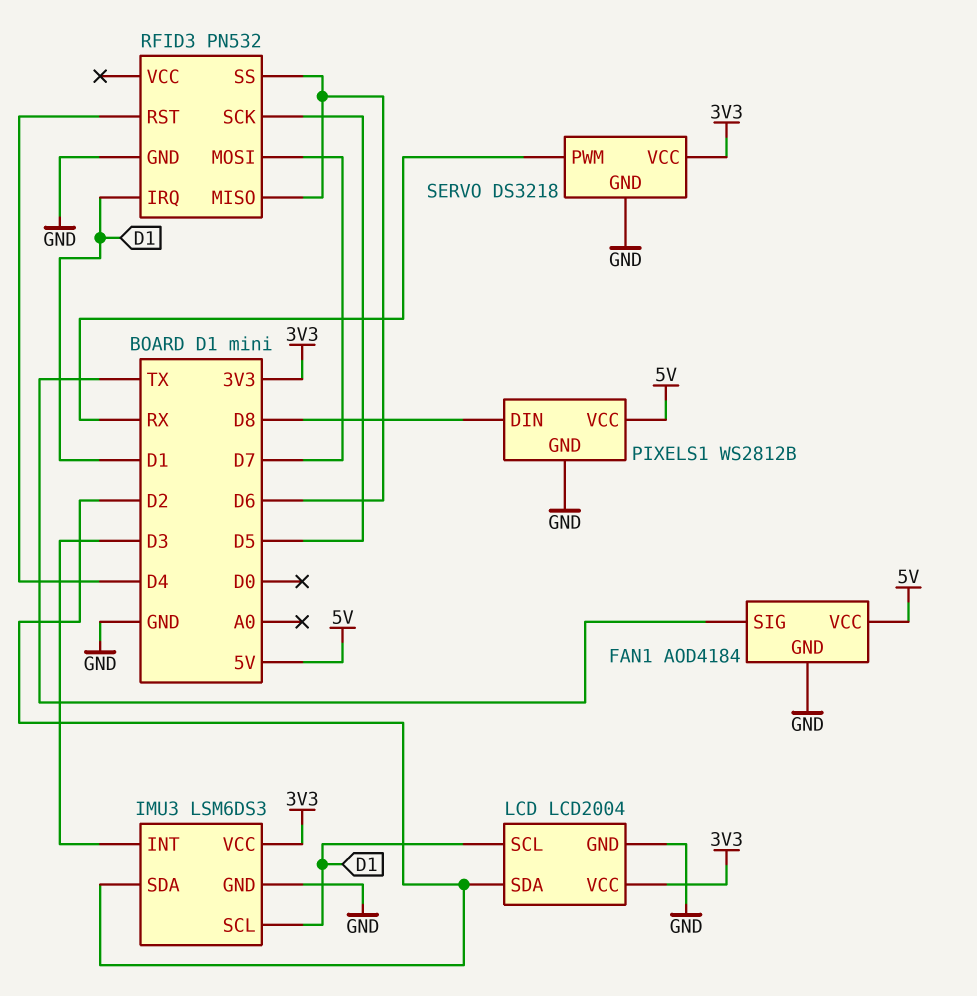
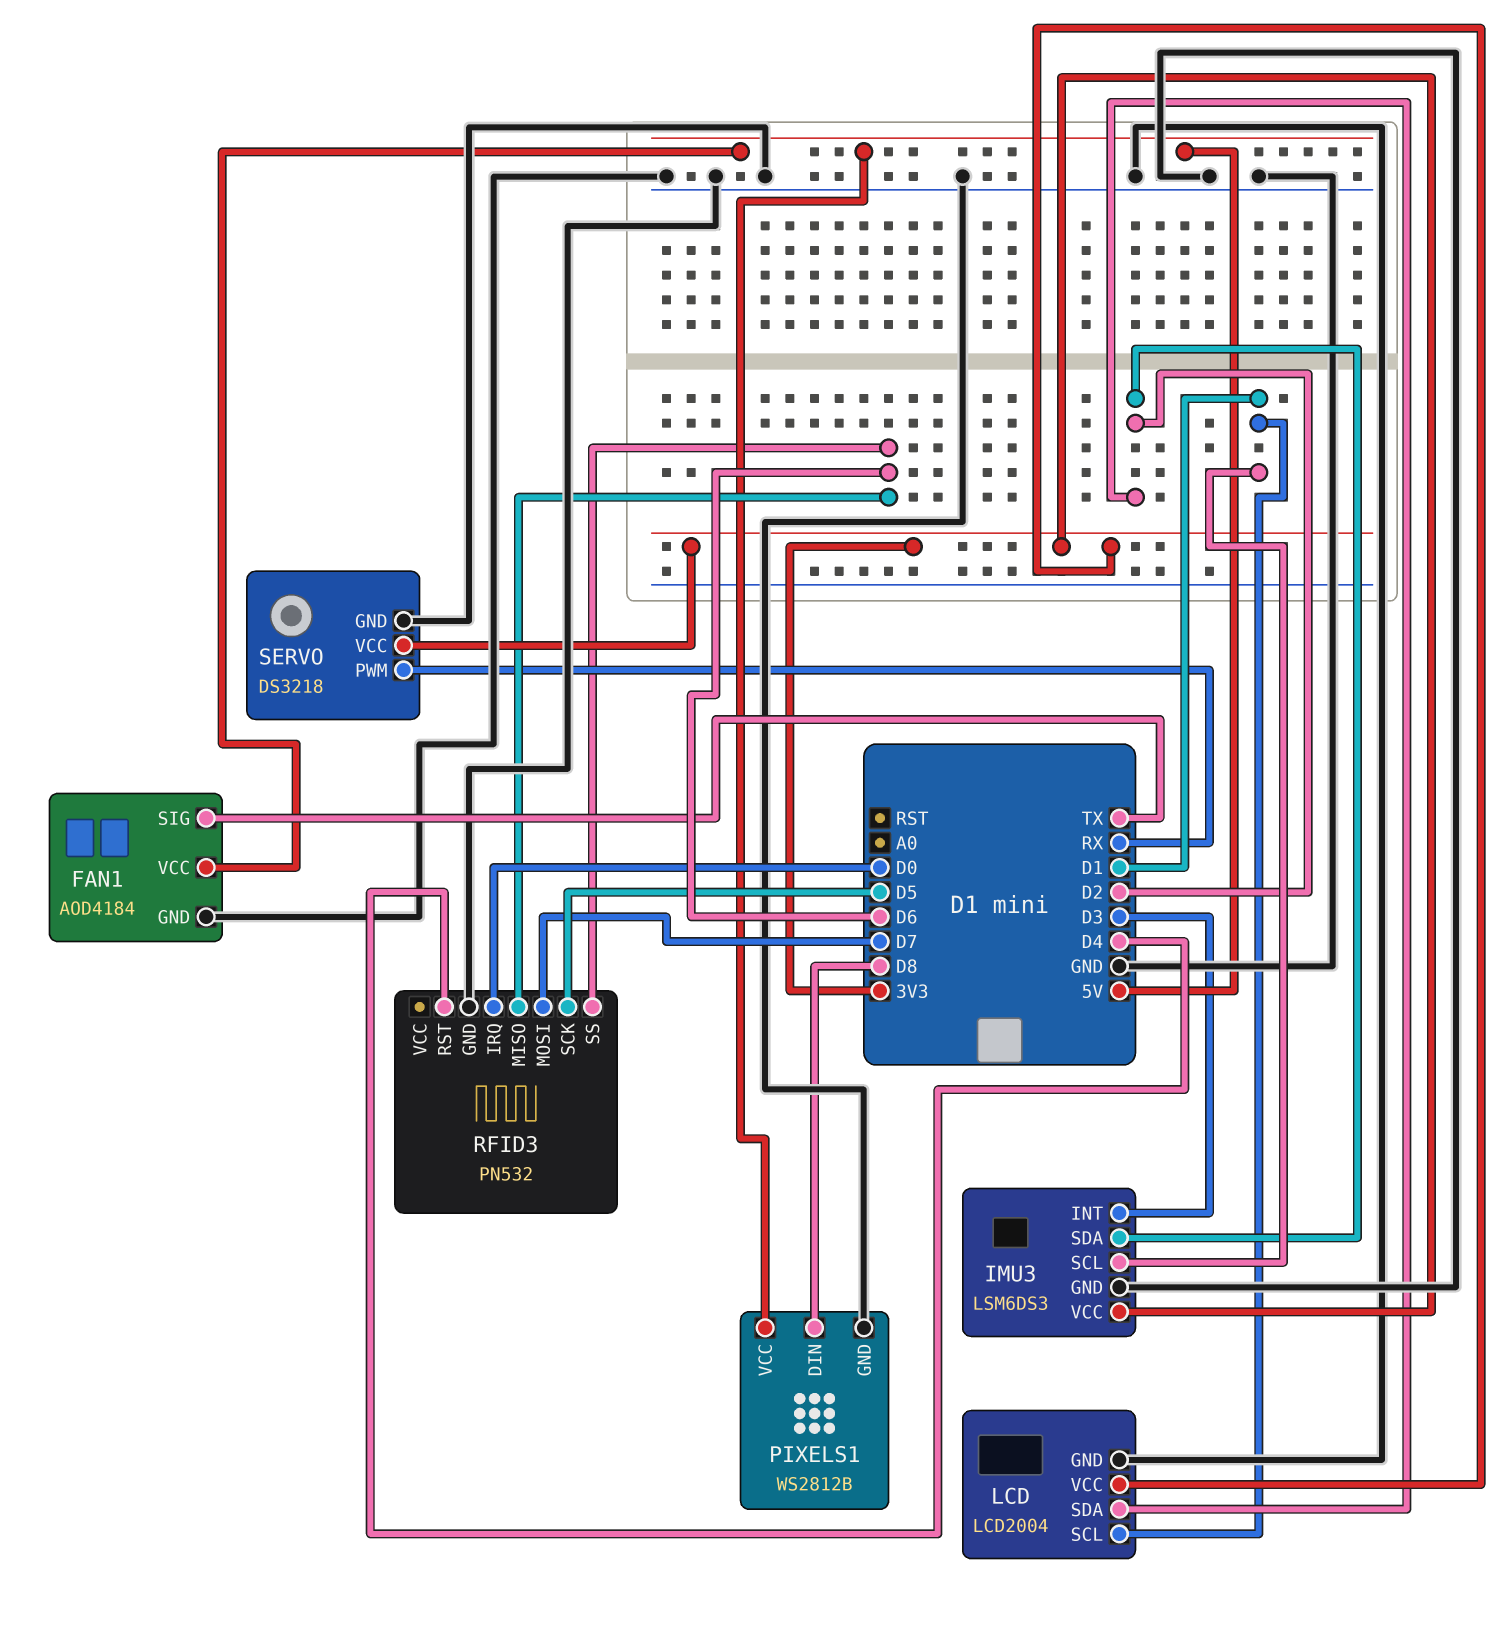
RFID3 pin IRQ: D1 -> D0

